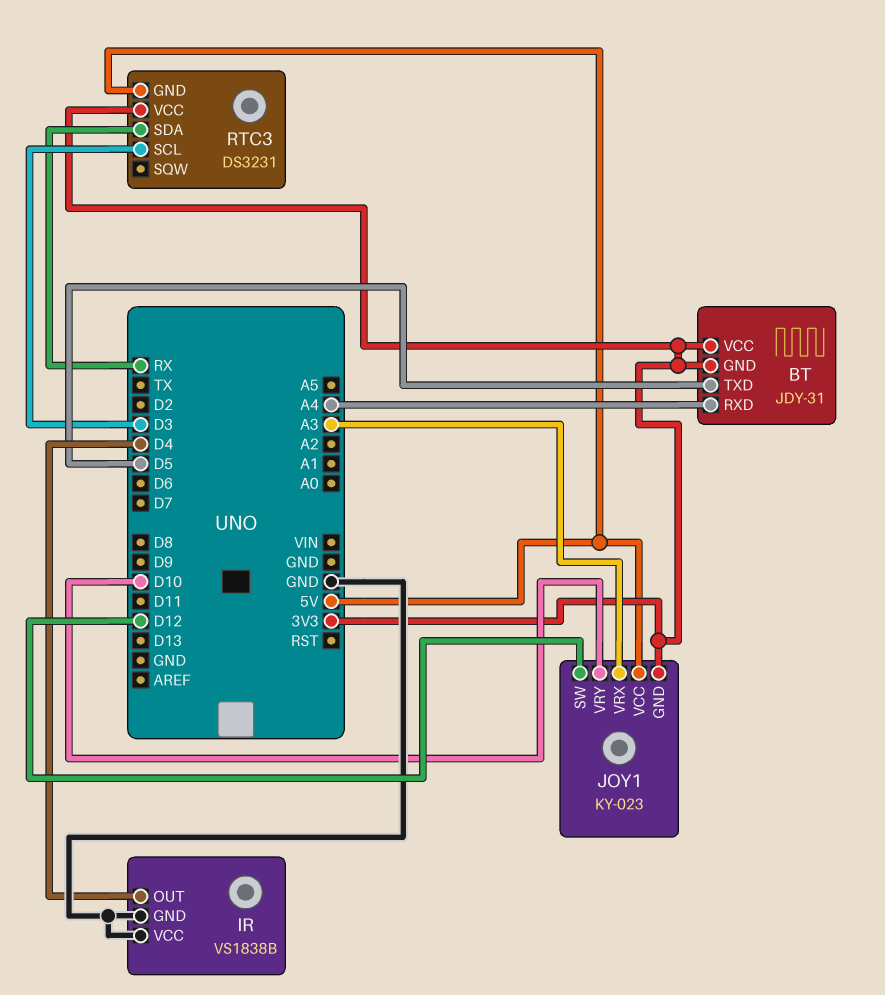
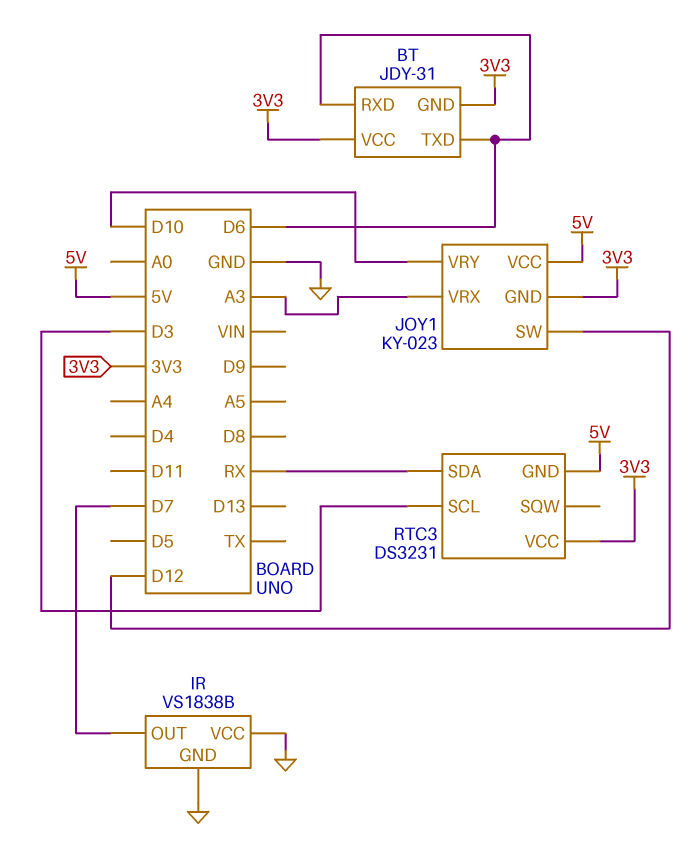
BT pin RXD: A4 -> D6
BT pin TXD: D5 -> D6
IR pin OUT: D4 -> D7

